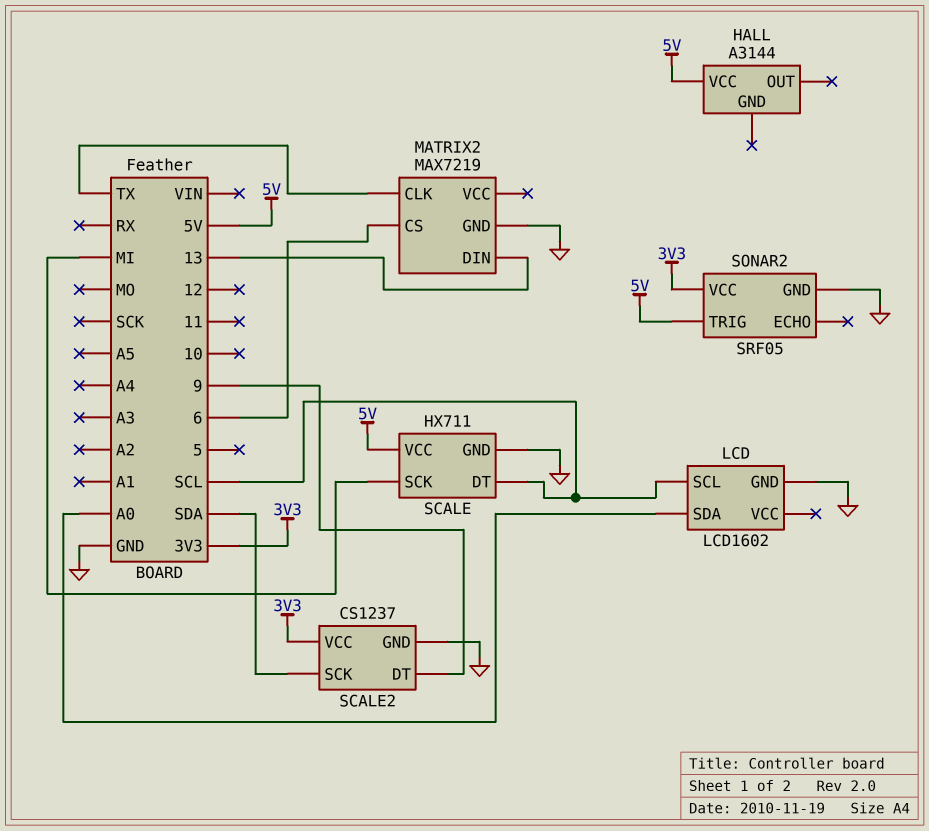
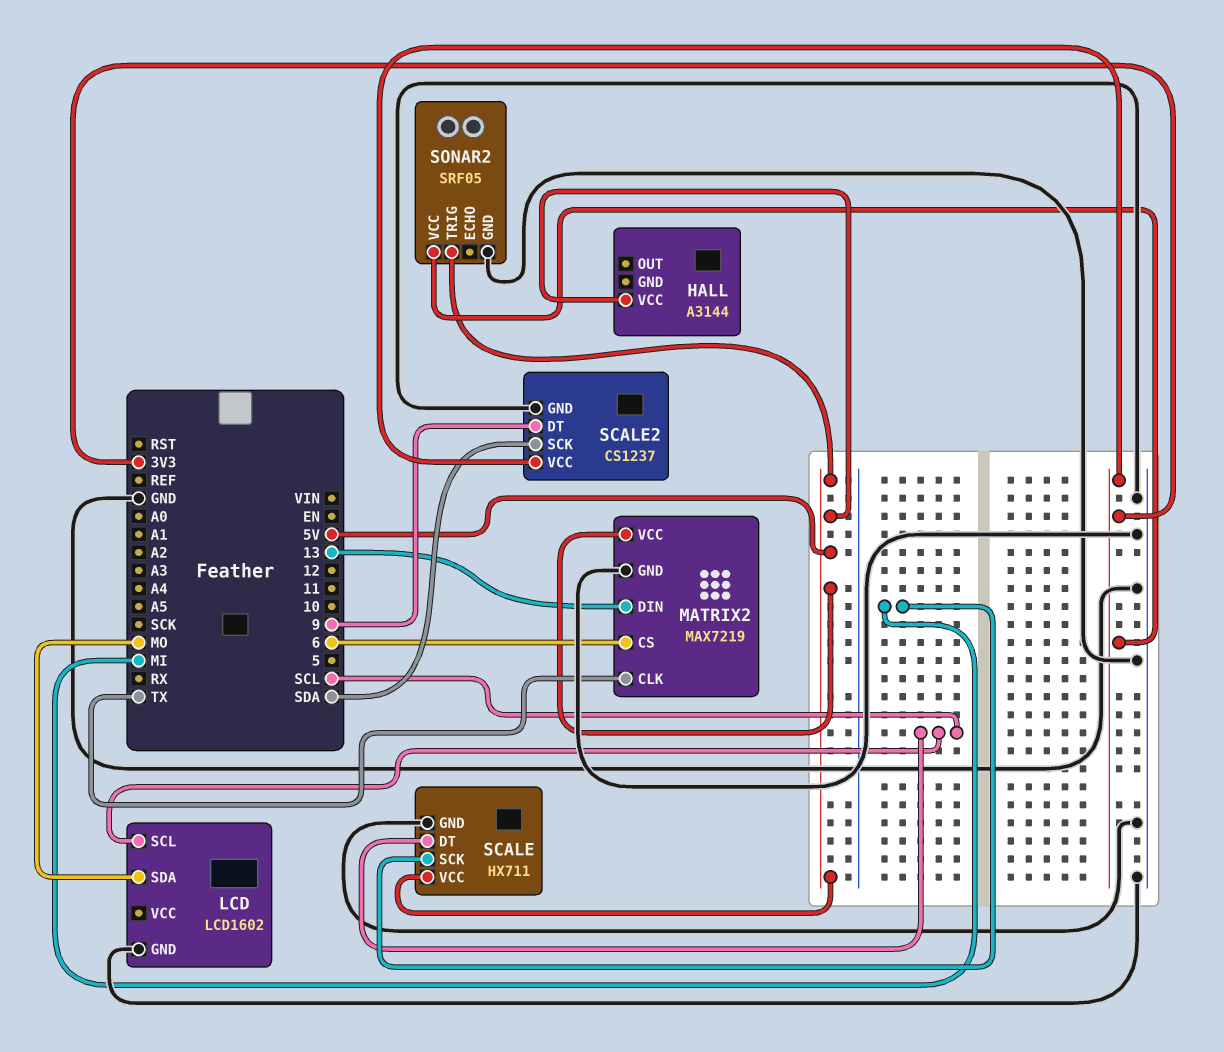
LCD pin SDA: A0 -> MO
MATRIX2 pin VCC: none -> 5V

